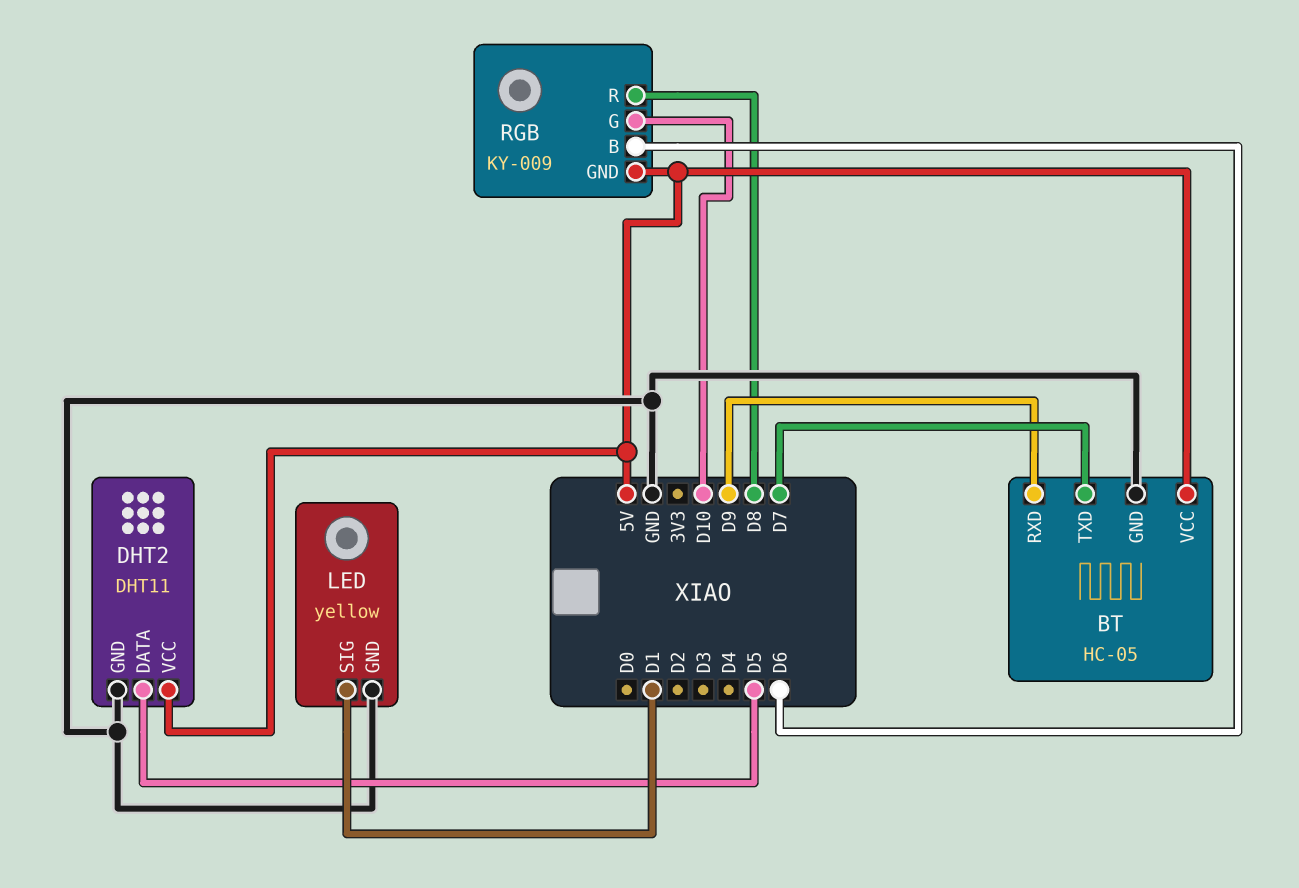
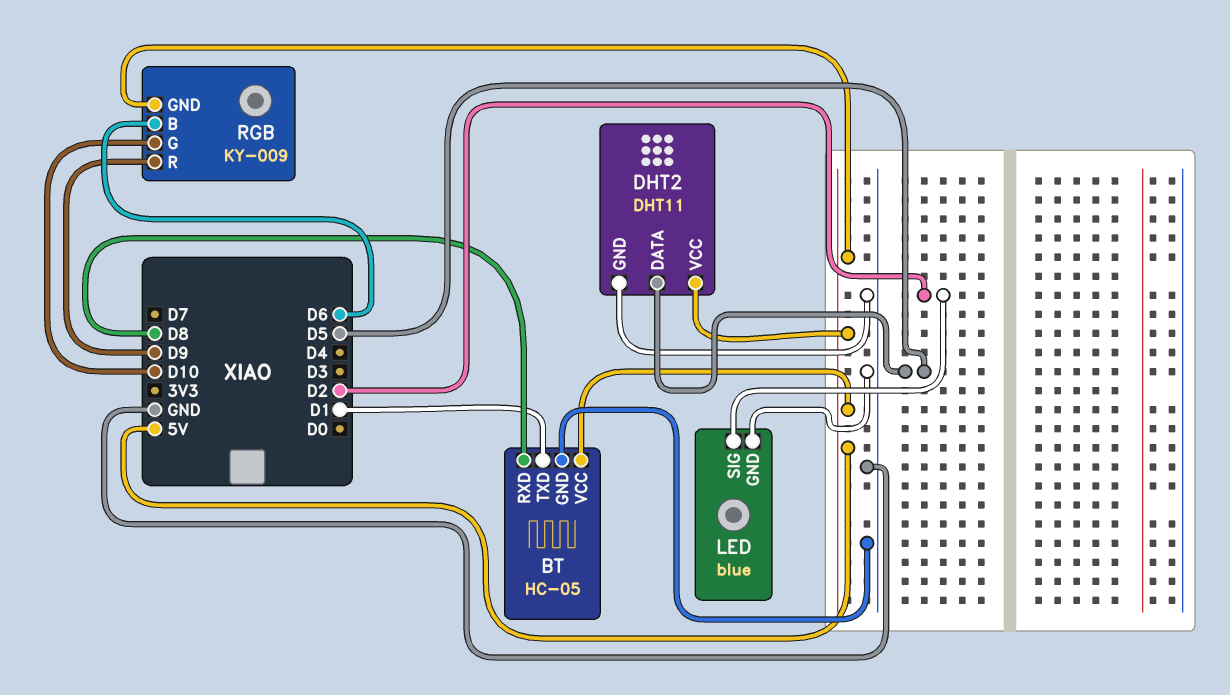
BT pin RXD: D9 -> D8
BT pin TXD: D7 -> D1
LED: yellow -> blue
LED pin SIG: D1 -> D2
RGB pin R: D8 -> D9

